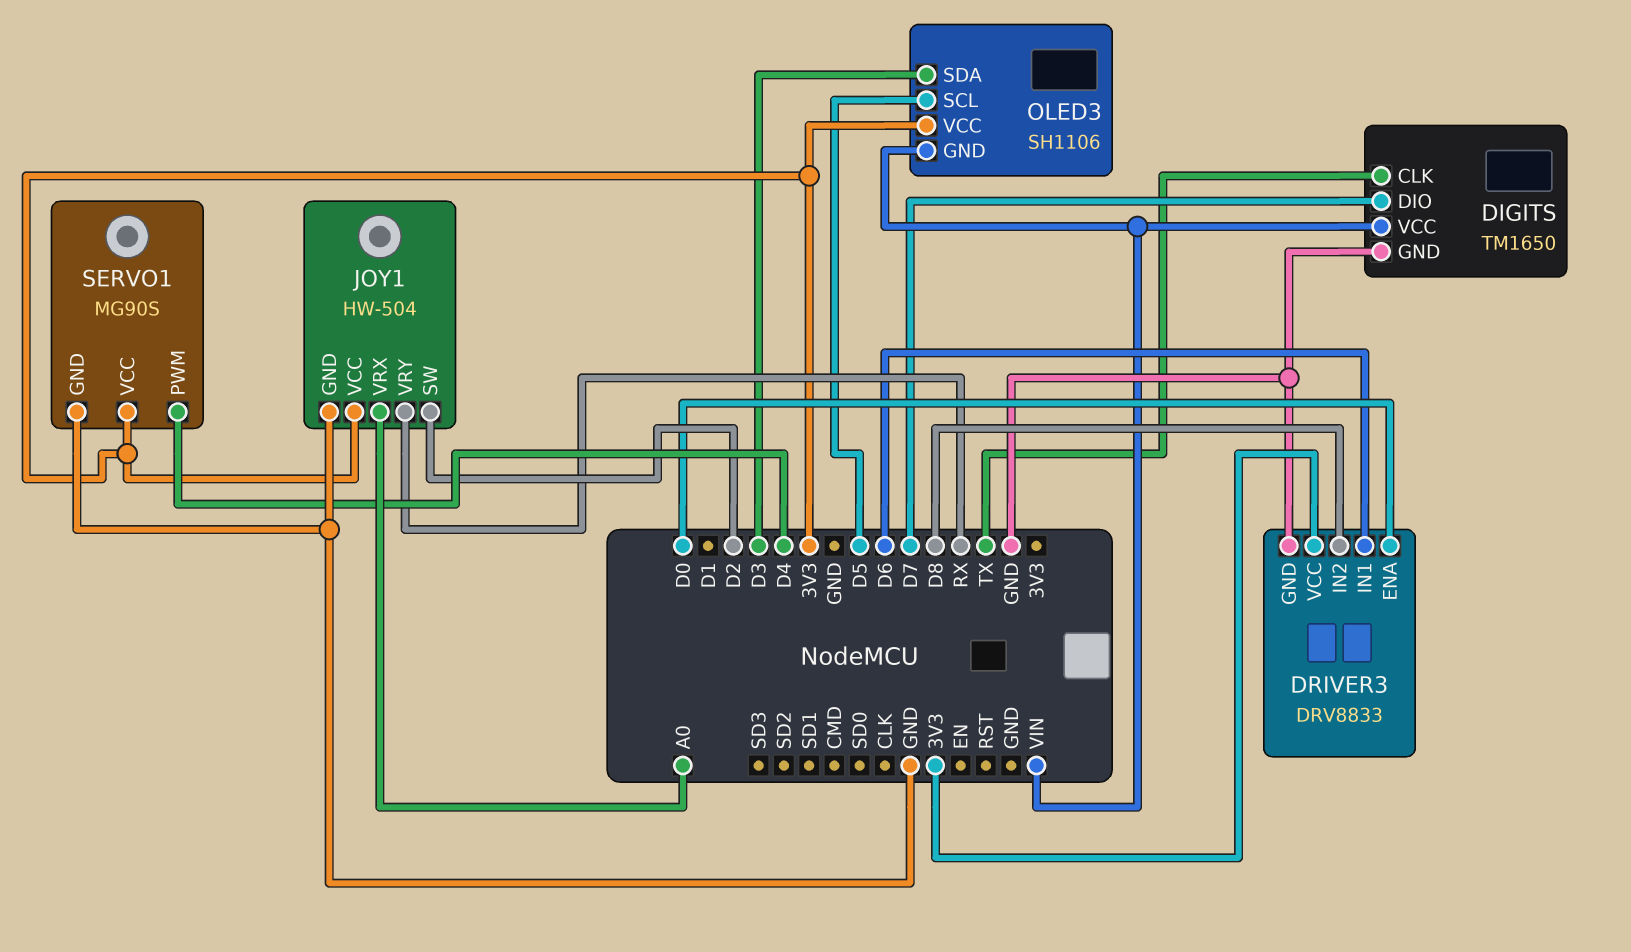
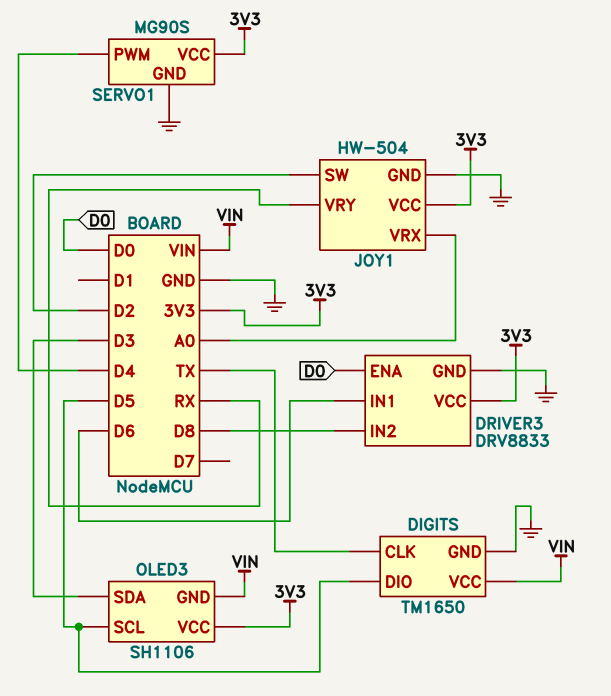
DIGITS pin DIO: D7 -> D5

